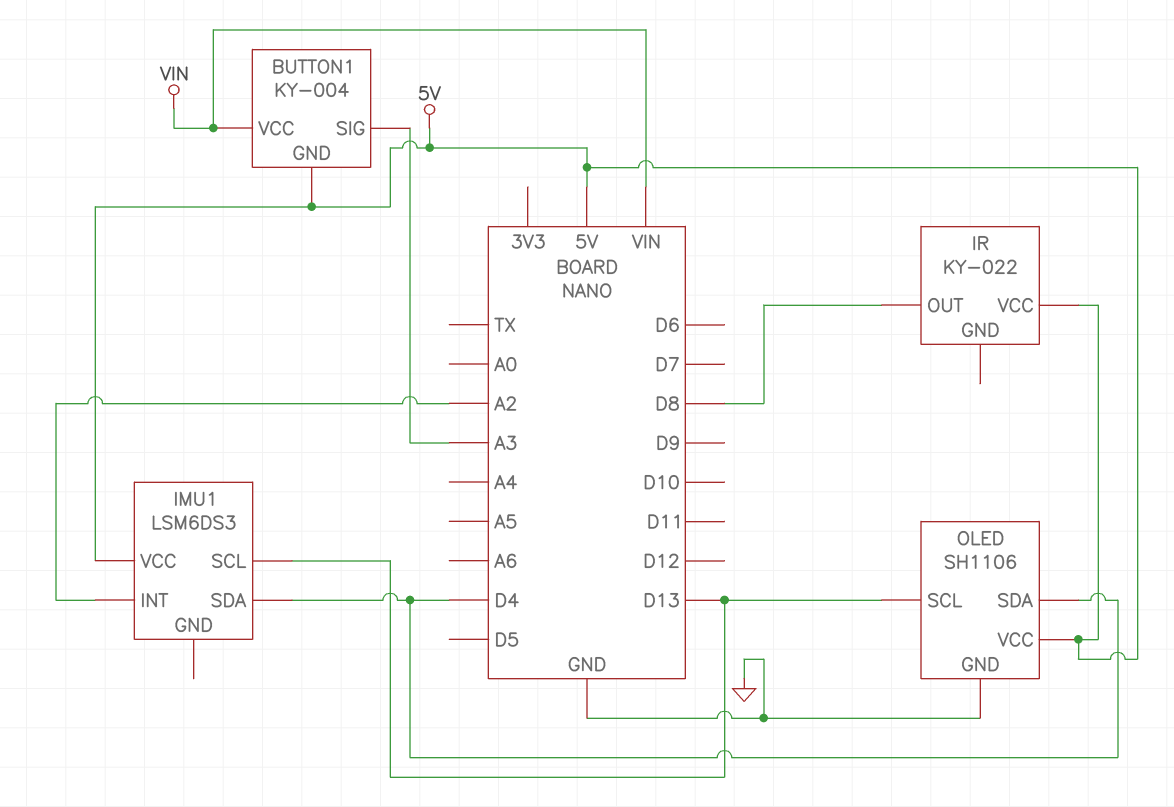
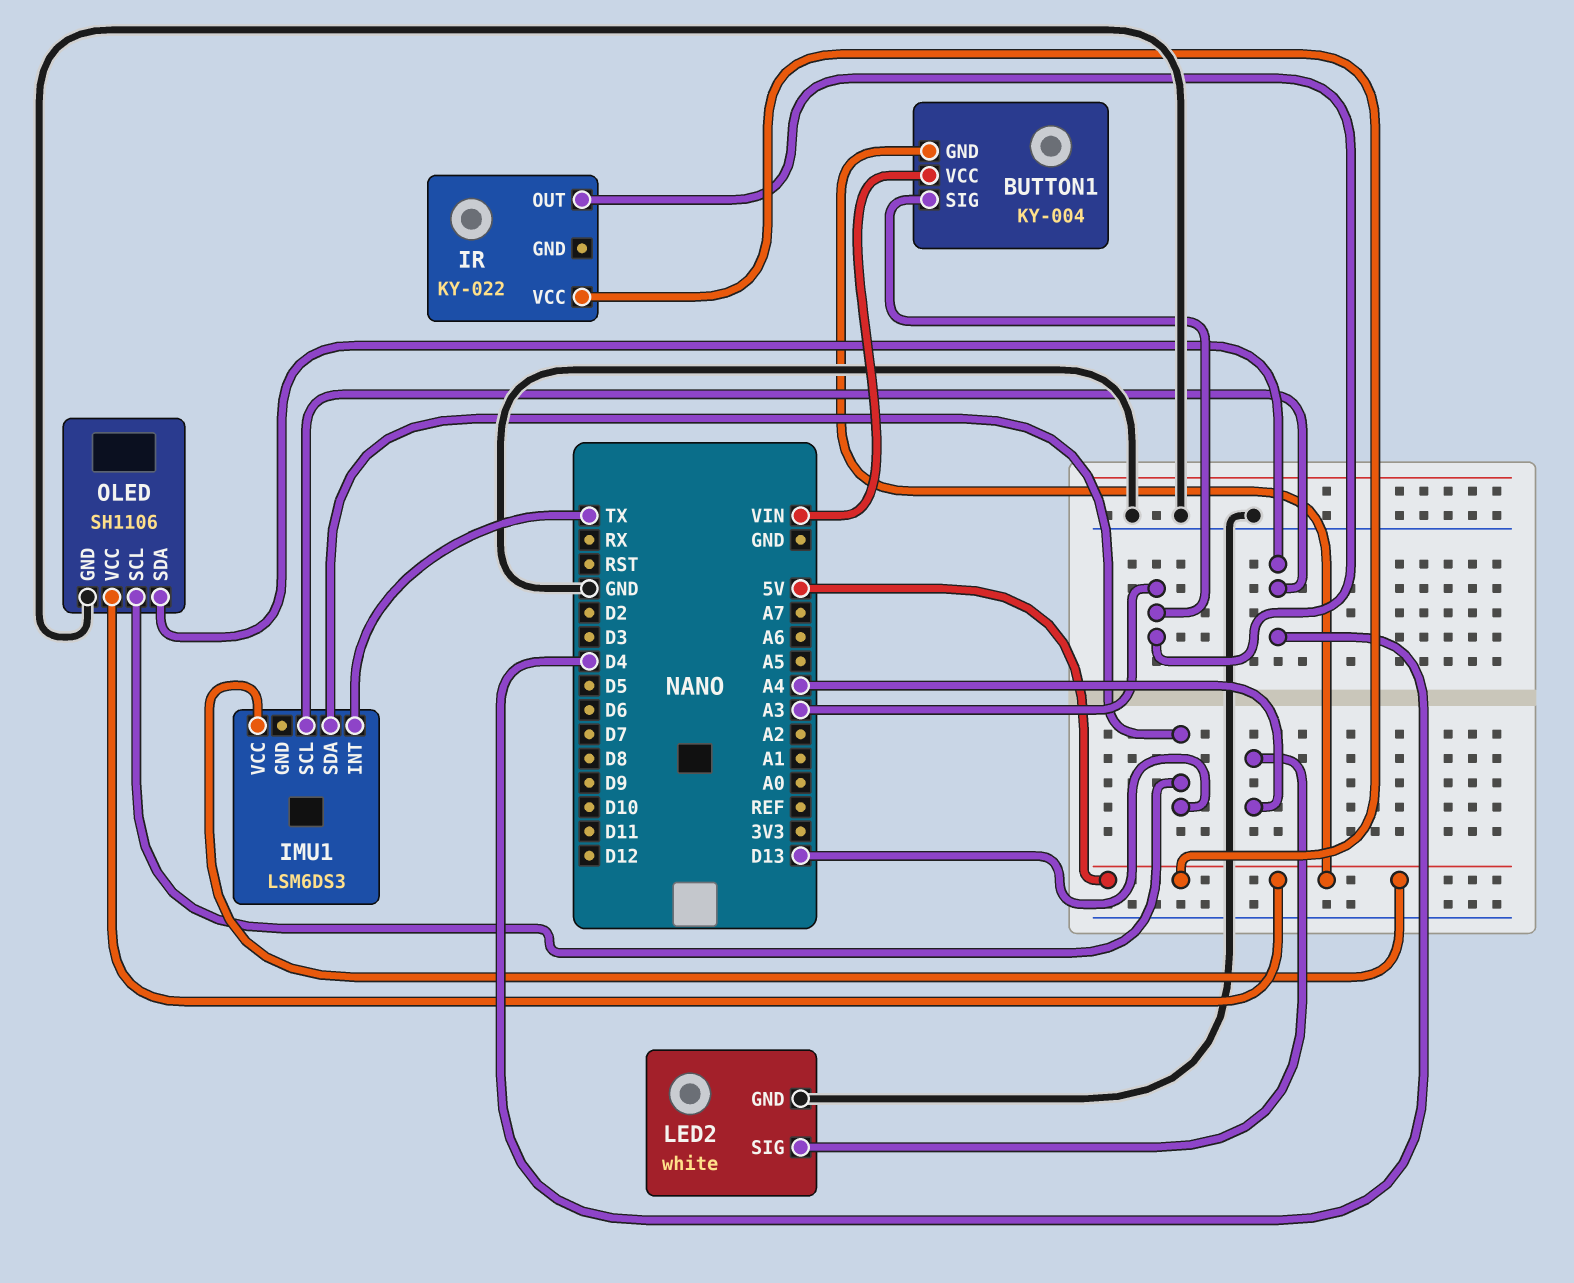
IMU1 pin INT: A2 -> TX
IMU1 pin SCL: D13 -> D4
IMU1 pin SDA: D4 -> D13
IR pin OUT: D8 -> A3
LED2: none -> white
LED2 pin GND: none -> GND
LED2 pin SIG: none -> A4

